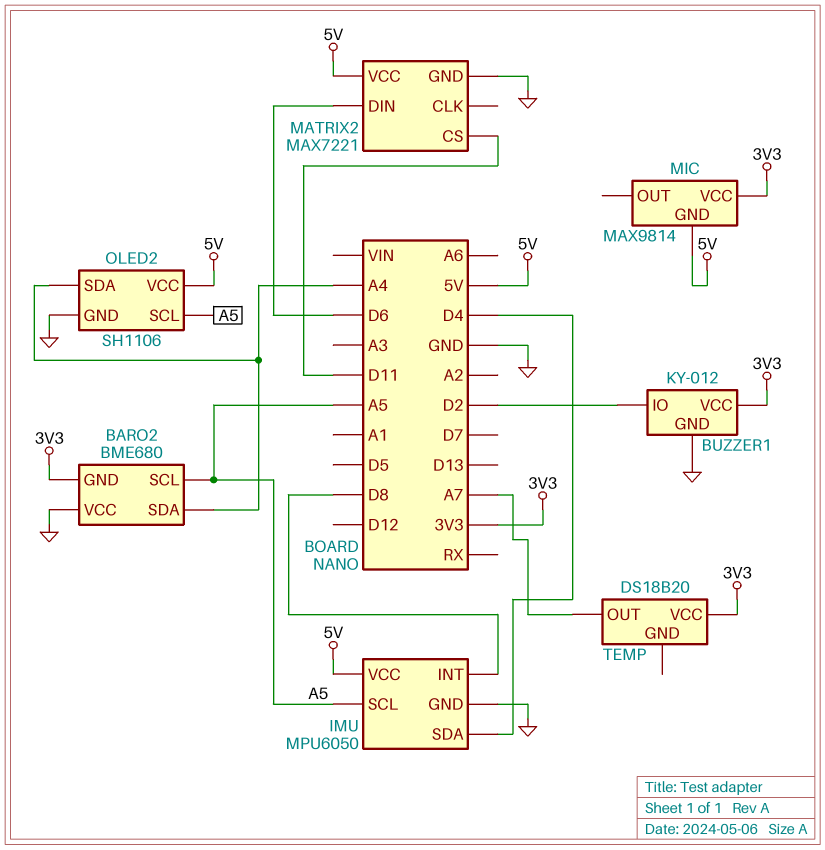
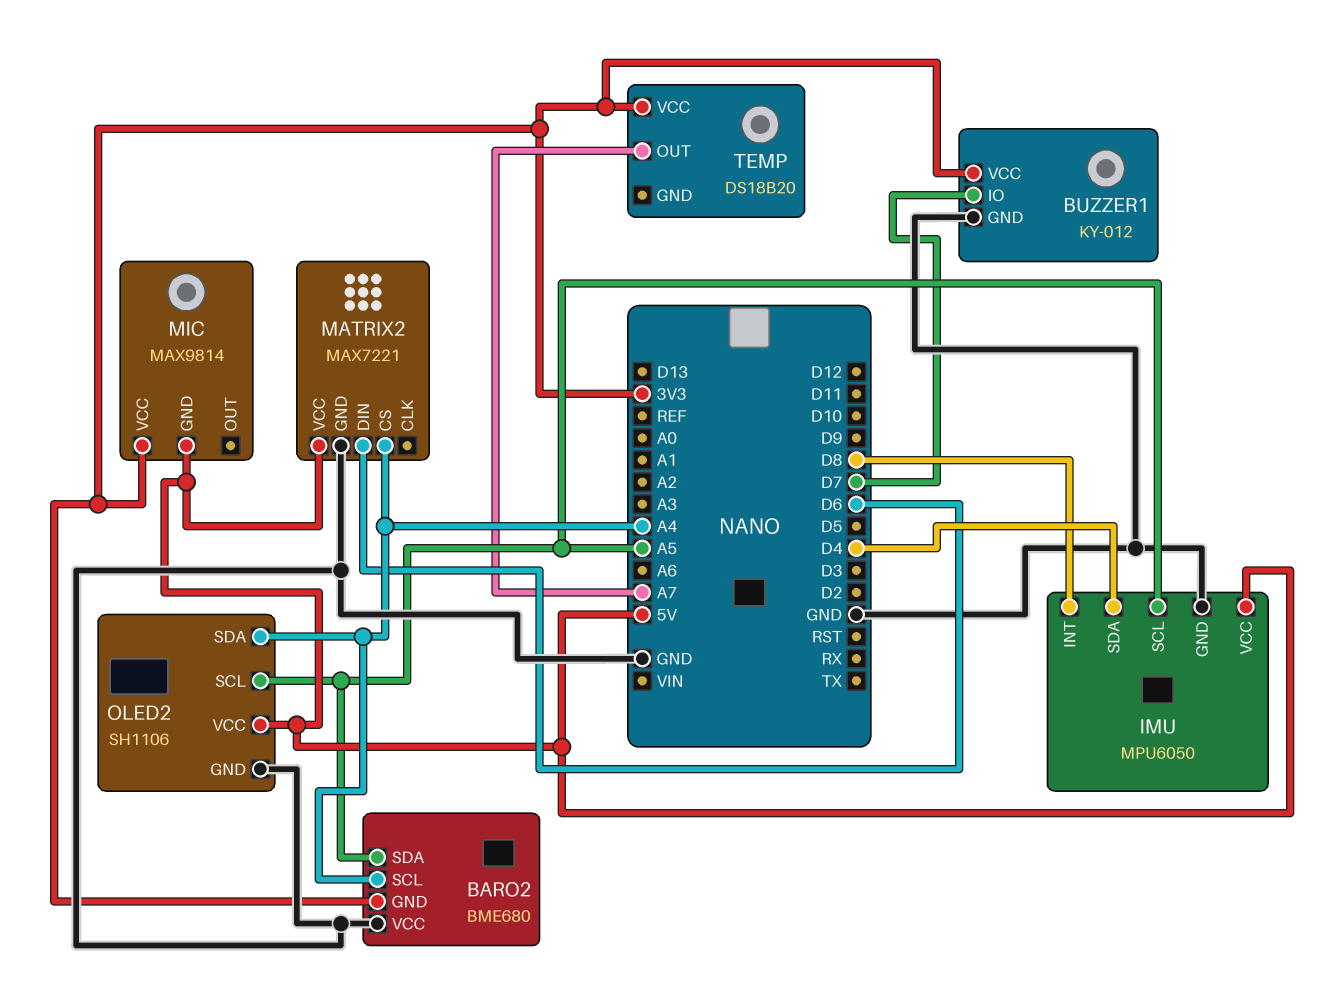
BARO2 pin SCL: A5 -> A4
BARO2 pin SDA: A4 -> A5
BUZZER1 pin IO: D2 -> D7
MATRIX2 pin CS: D11 -> A4

